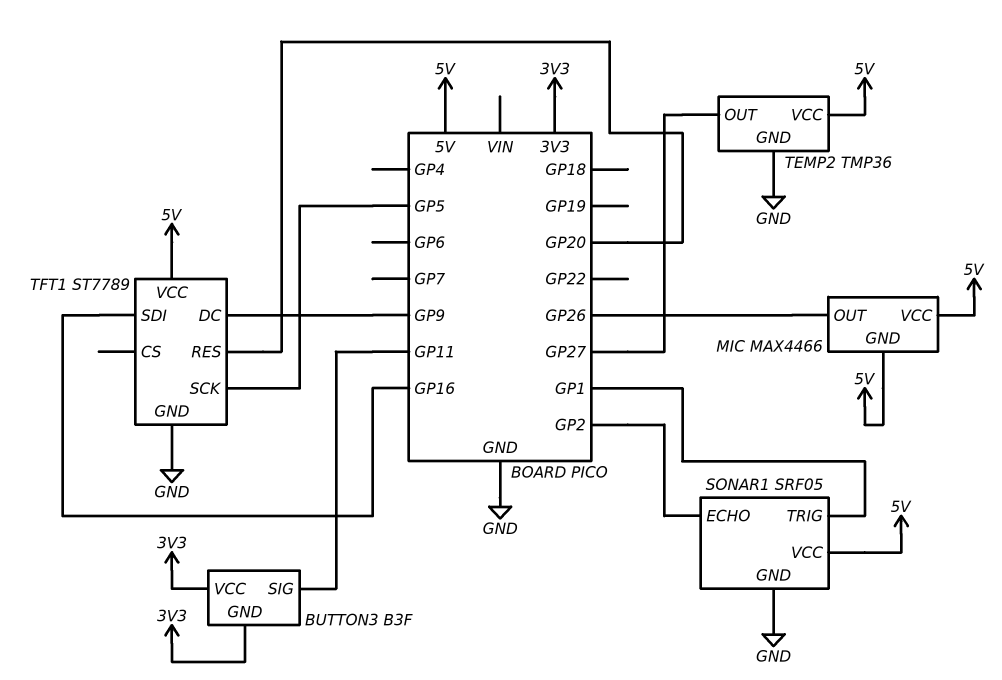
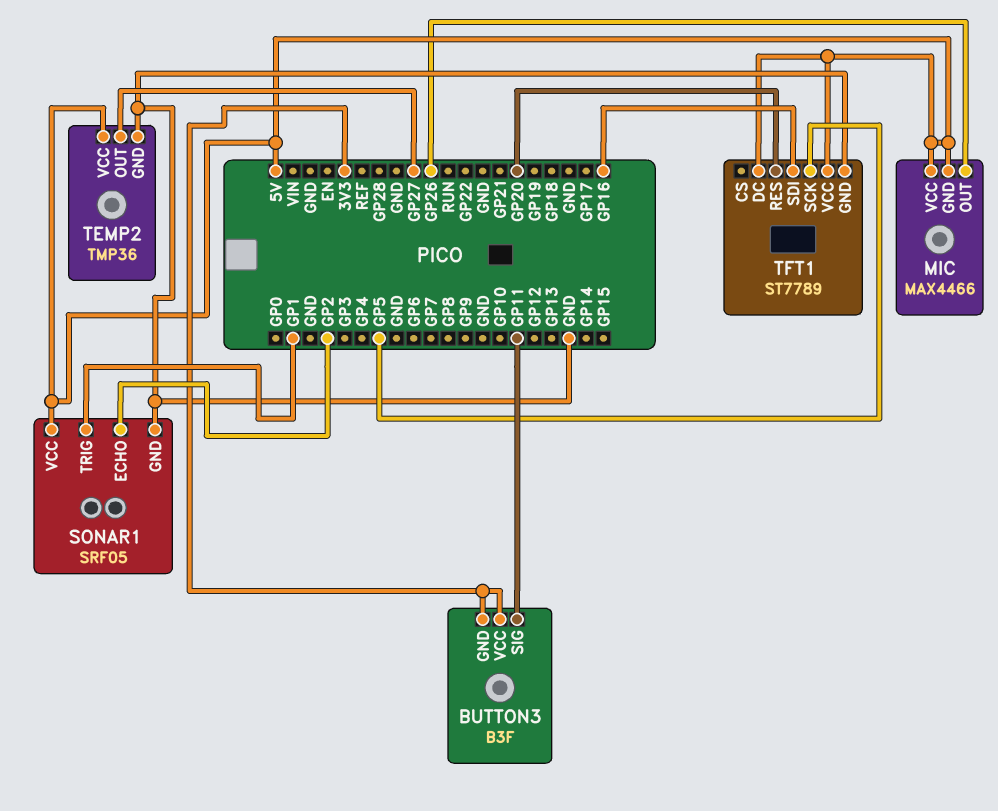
TFT1 pin DC: GP9 -> 5V

